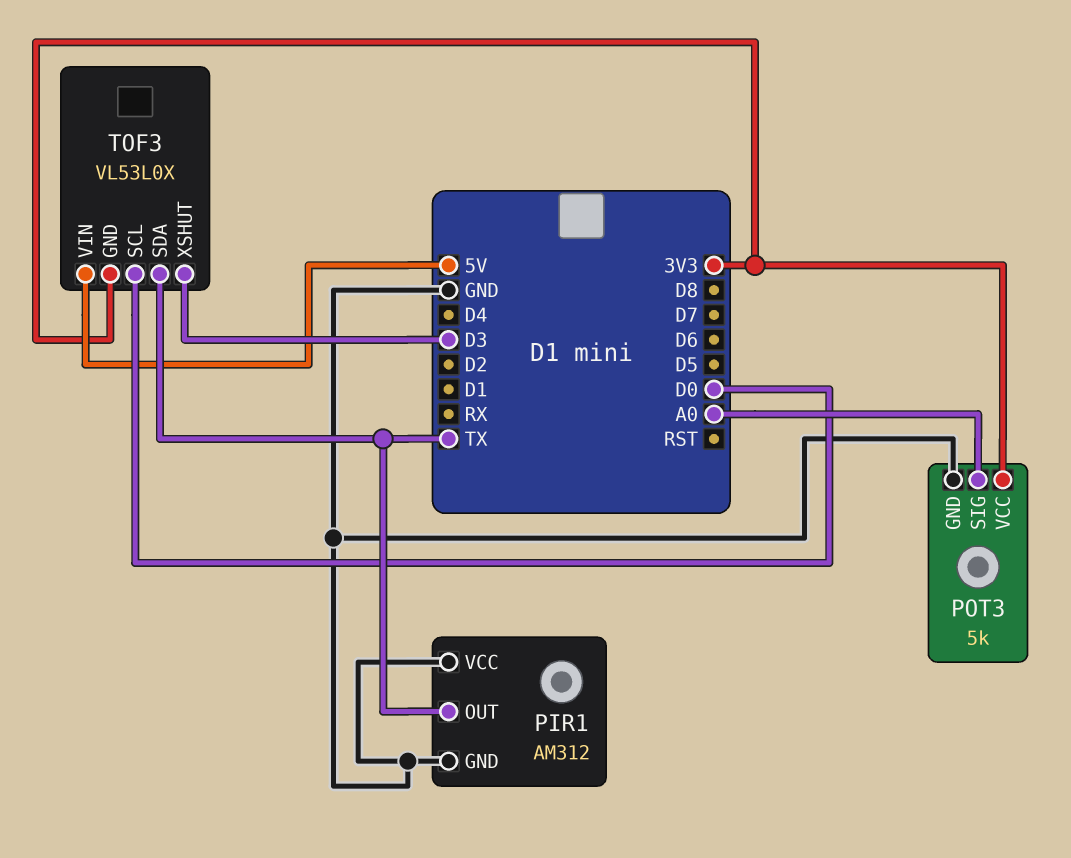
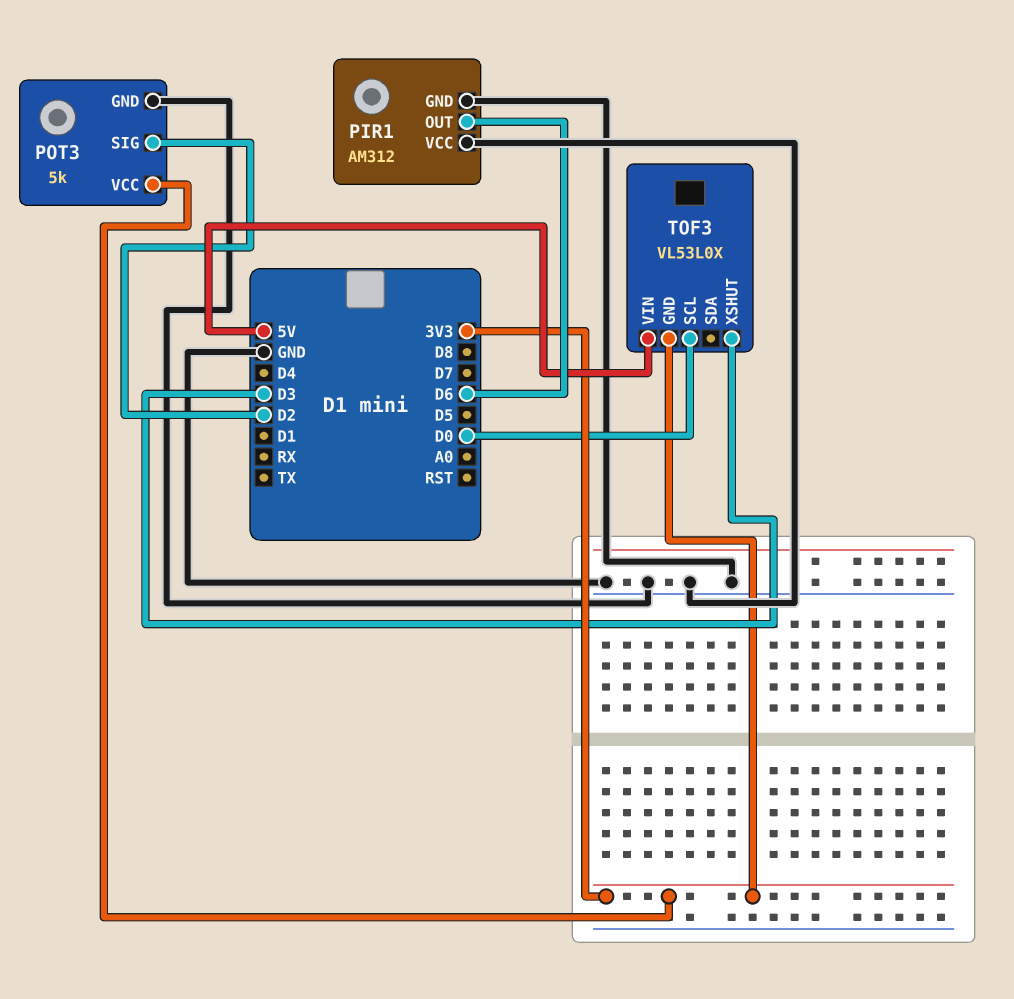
PIR1 pin OUT: TX -> D6
POT3 pin SIG: A0 -> D2
TOF3 pin SDA: TX -> none

